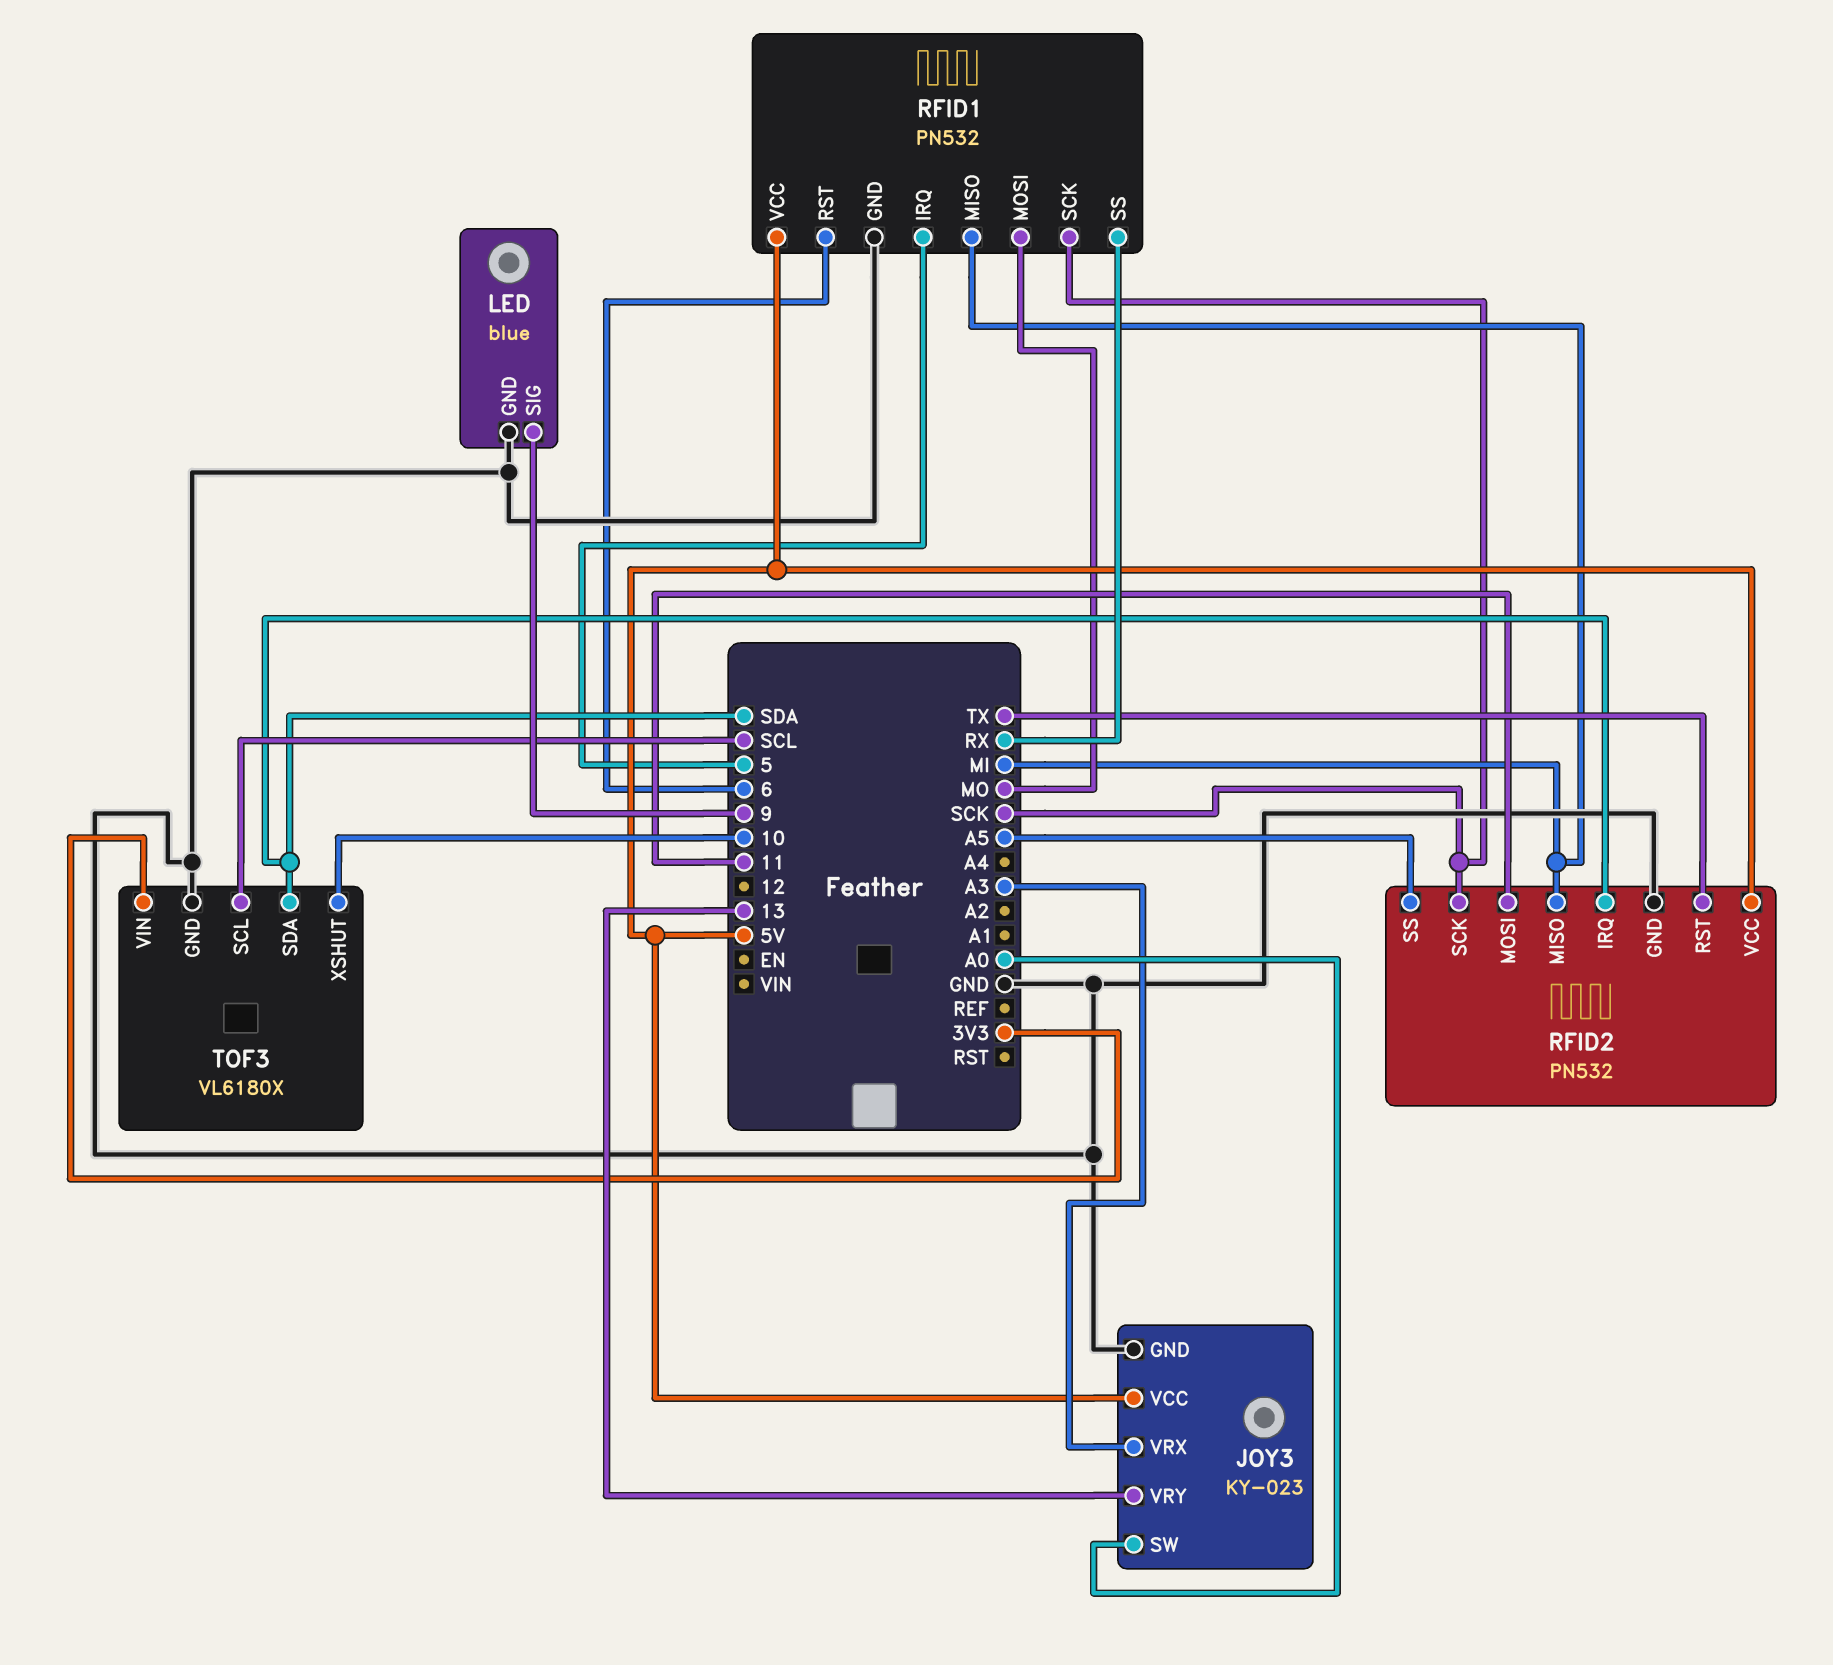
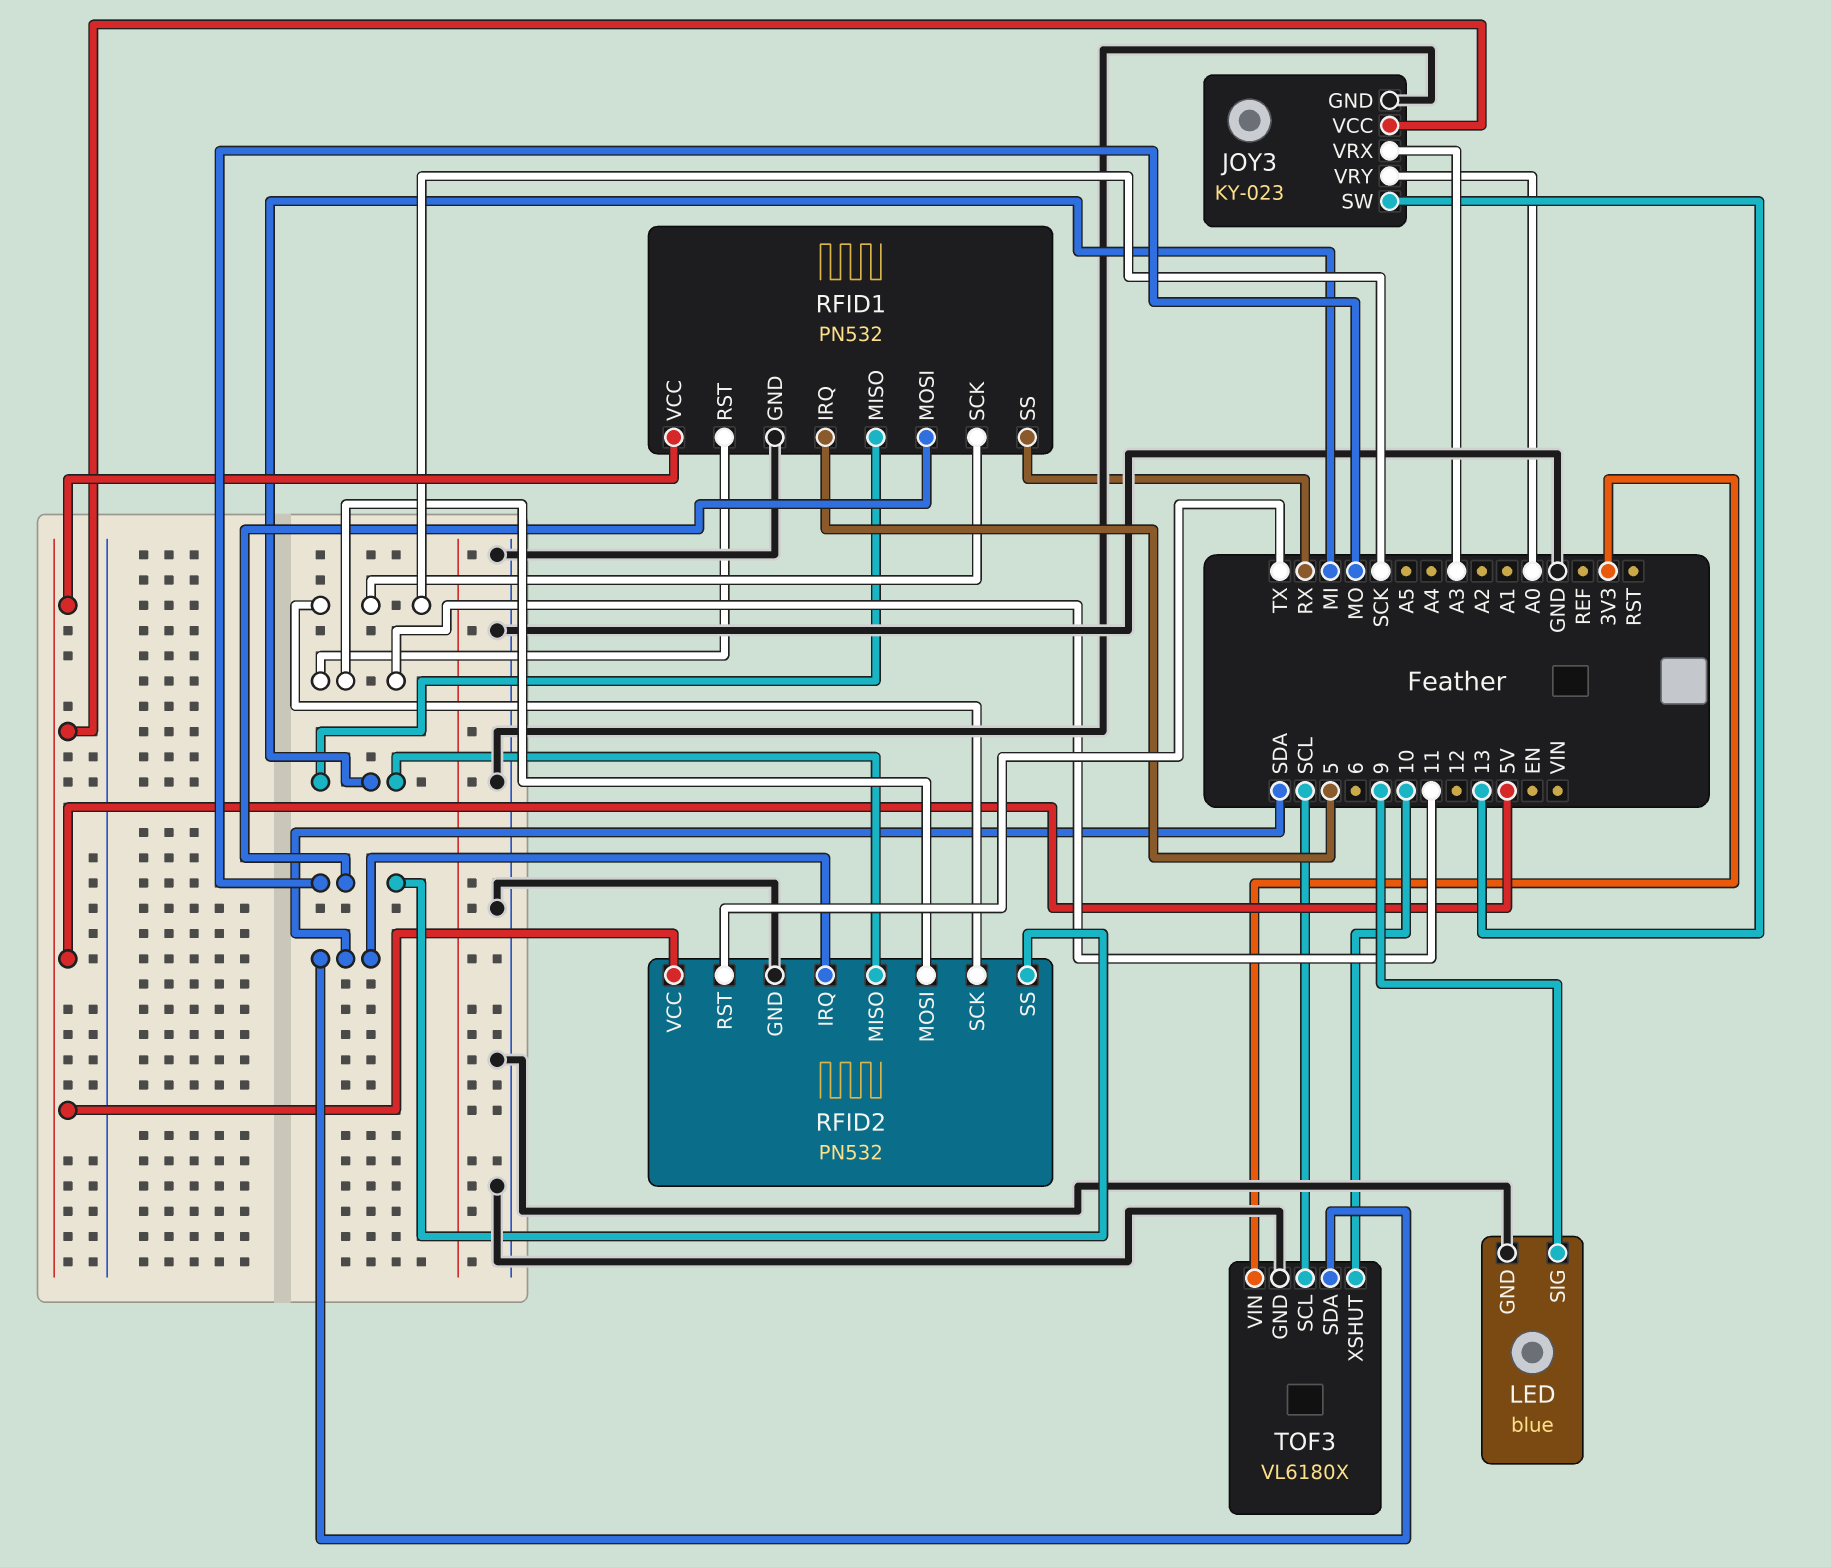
JOY3 pin SW: A0 -> 13
JOY3 pin VRY: 13 -> A0
RFID1 pin RST: 6 -> 11
RFID2 pin SS: A5 -> MO

